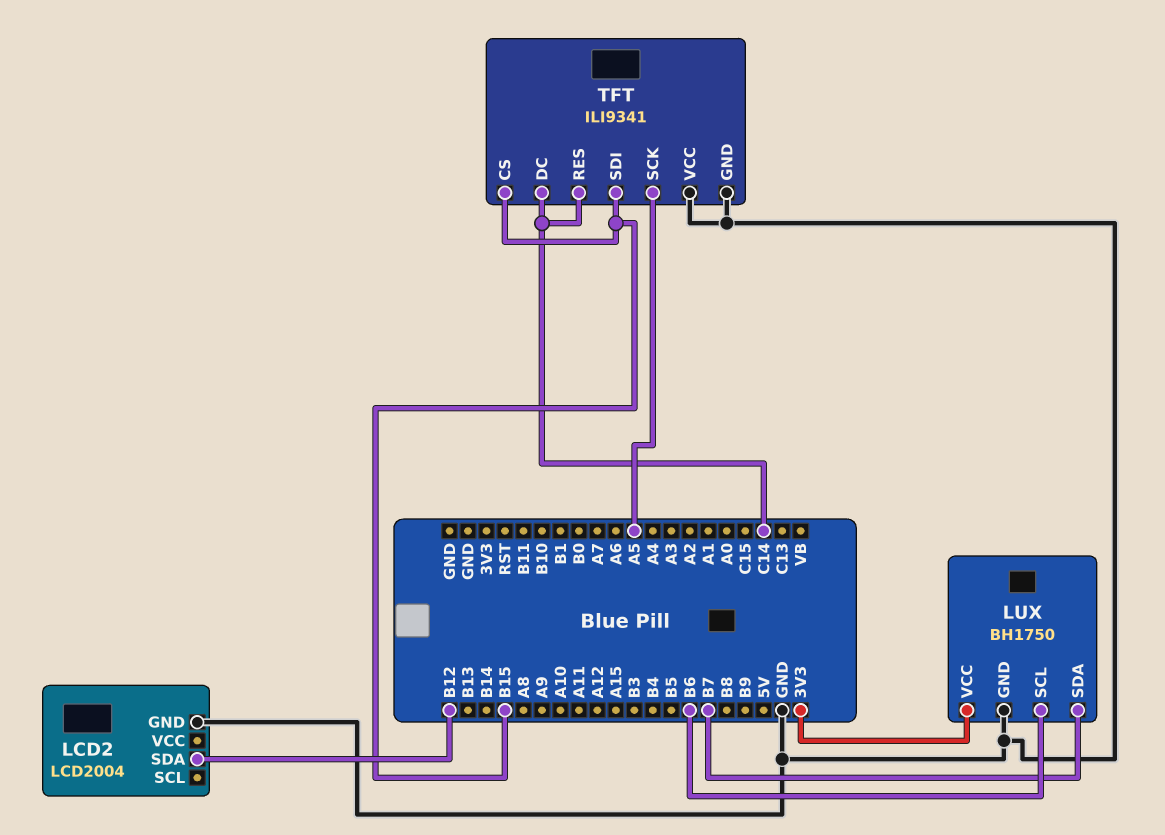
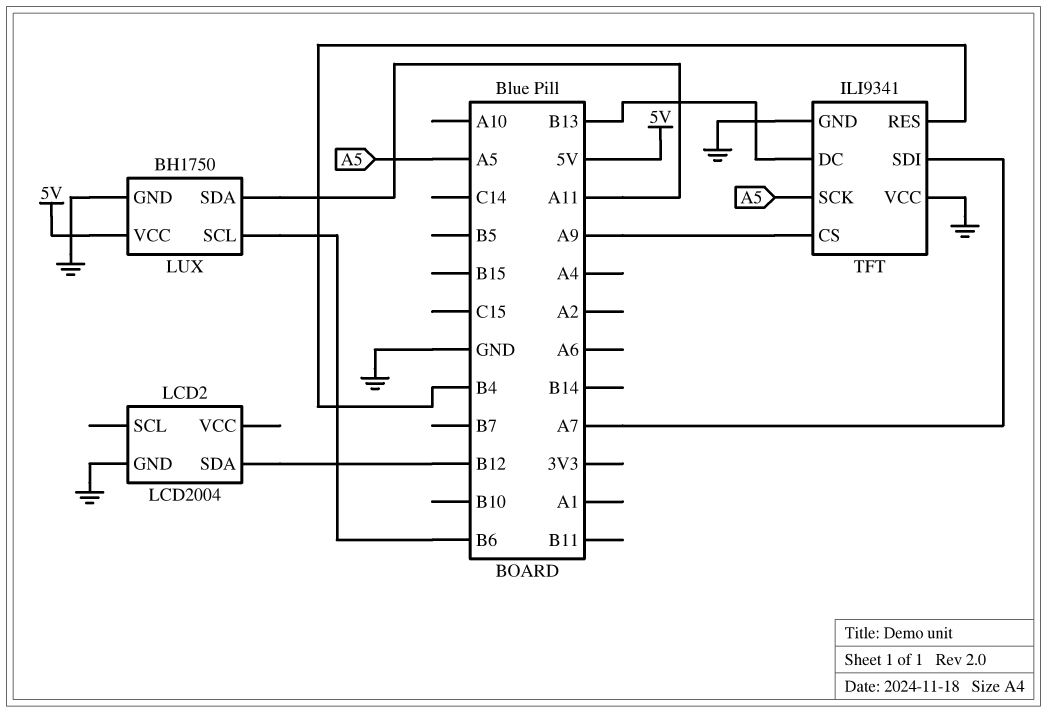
LUX pin SDA: B7 -> A11
LUX pin VCC: 3V3 -> 5V
TFT pin CS: B15 -> A9
TFT pin DC: C14 -> B13
TFT pin RES: C14 -> B4
TFT pin SDI: B15 -> A7

